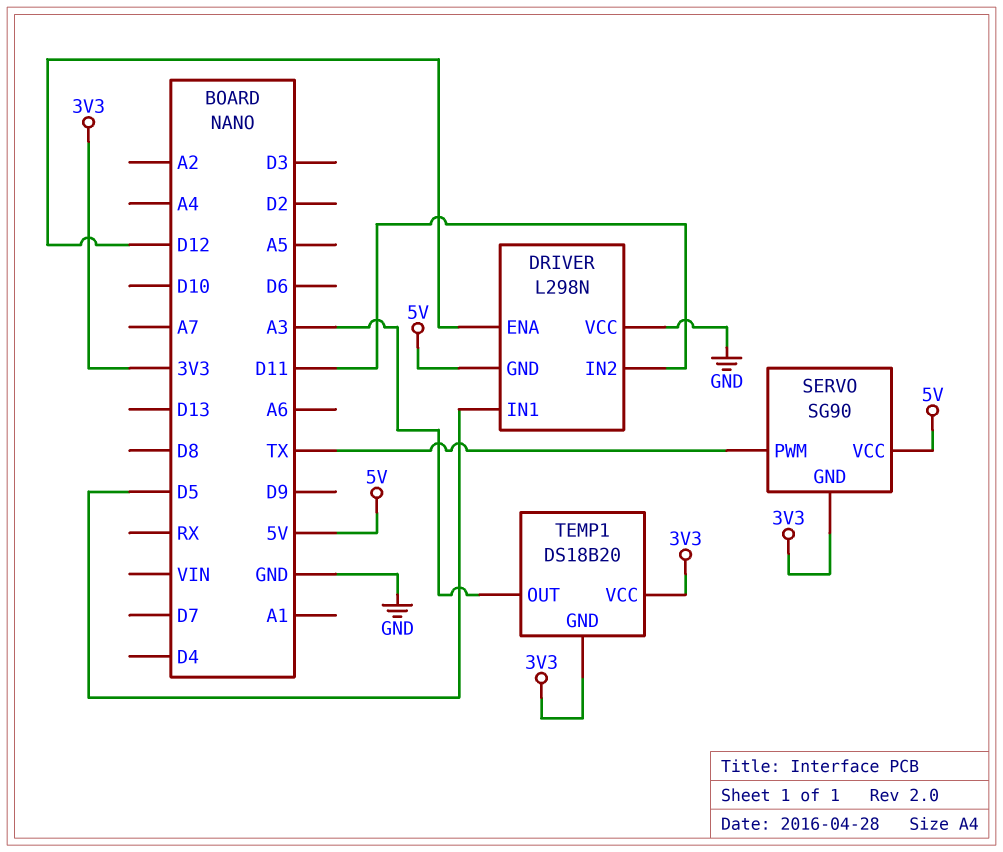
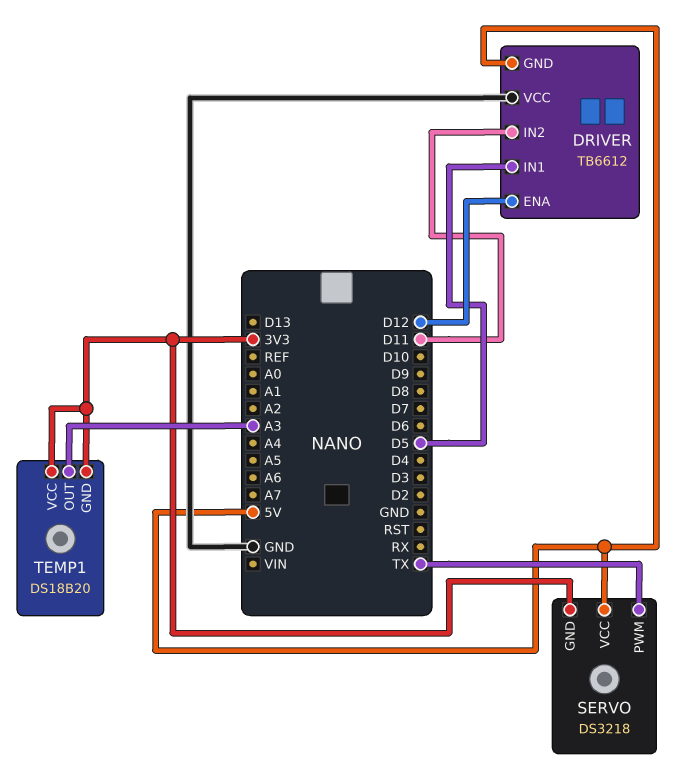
DRIVER: L298N -> TB6612
SERVO: SG90 -> DS3218

